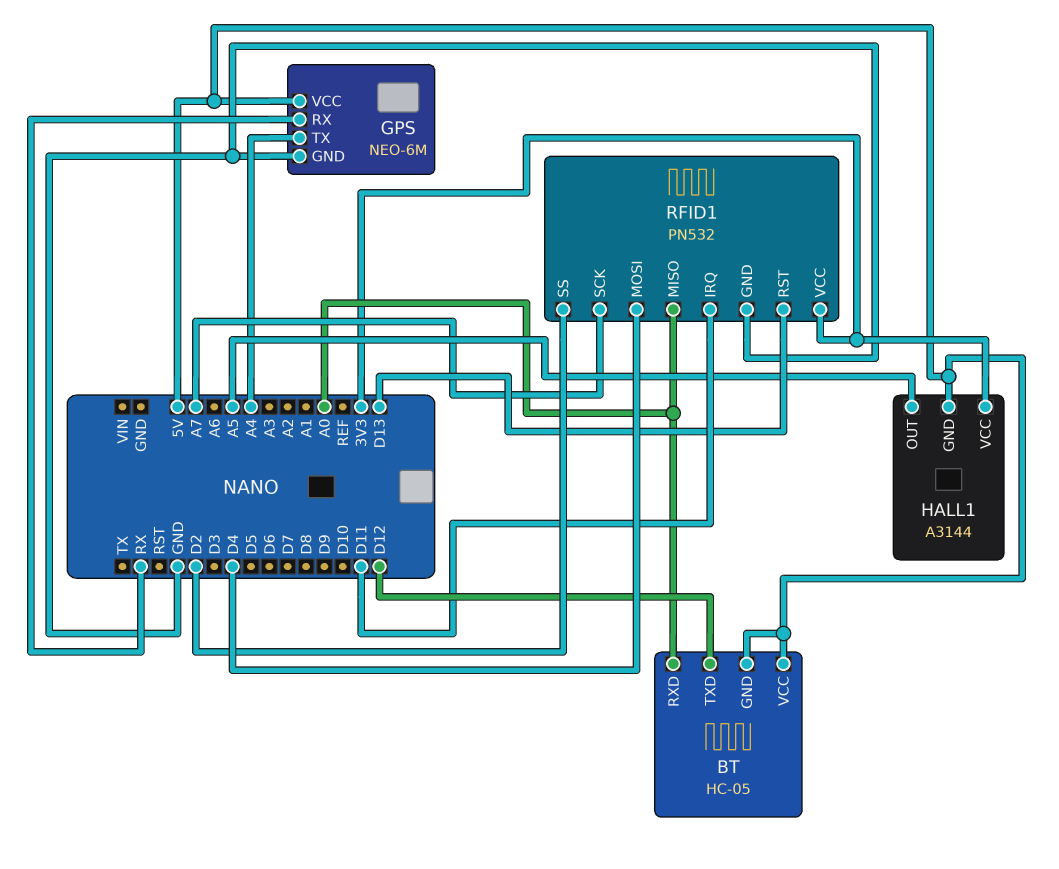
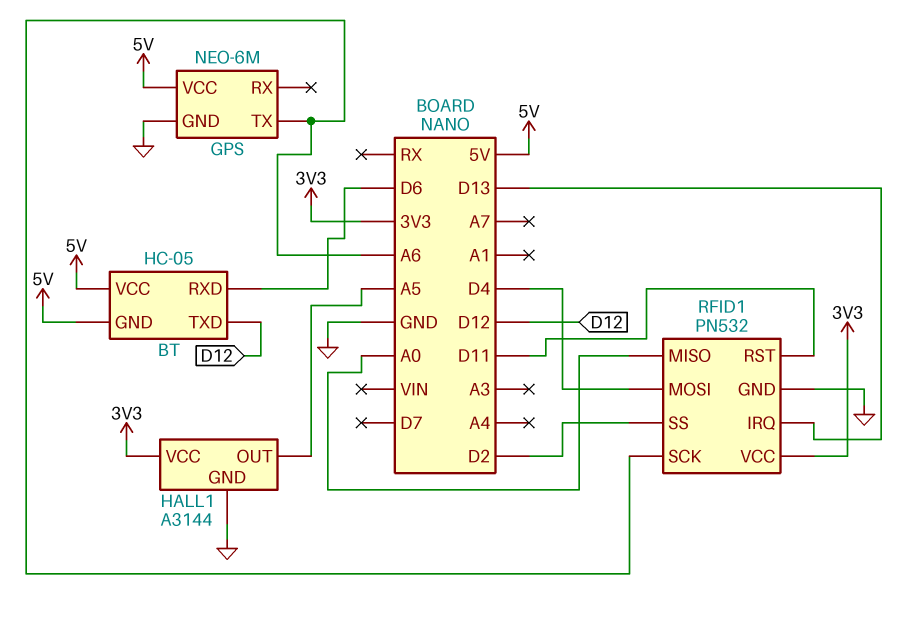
BT pin RXD: A0 -> D6
GPS pin RX: RX -> none
GPS pin TX: A4 -> A6
HALL1 pin GND: 5V -> GND
RFID1 pin IRQ: D11 -> D13
RFID1 pin RST: D13 -> D11
RFID1 pin SCK: A7 -> A6

